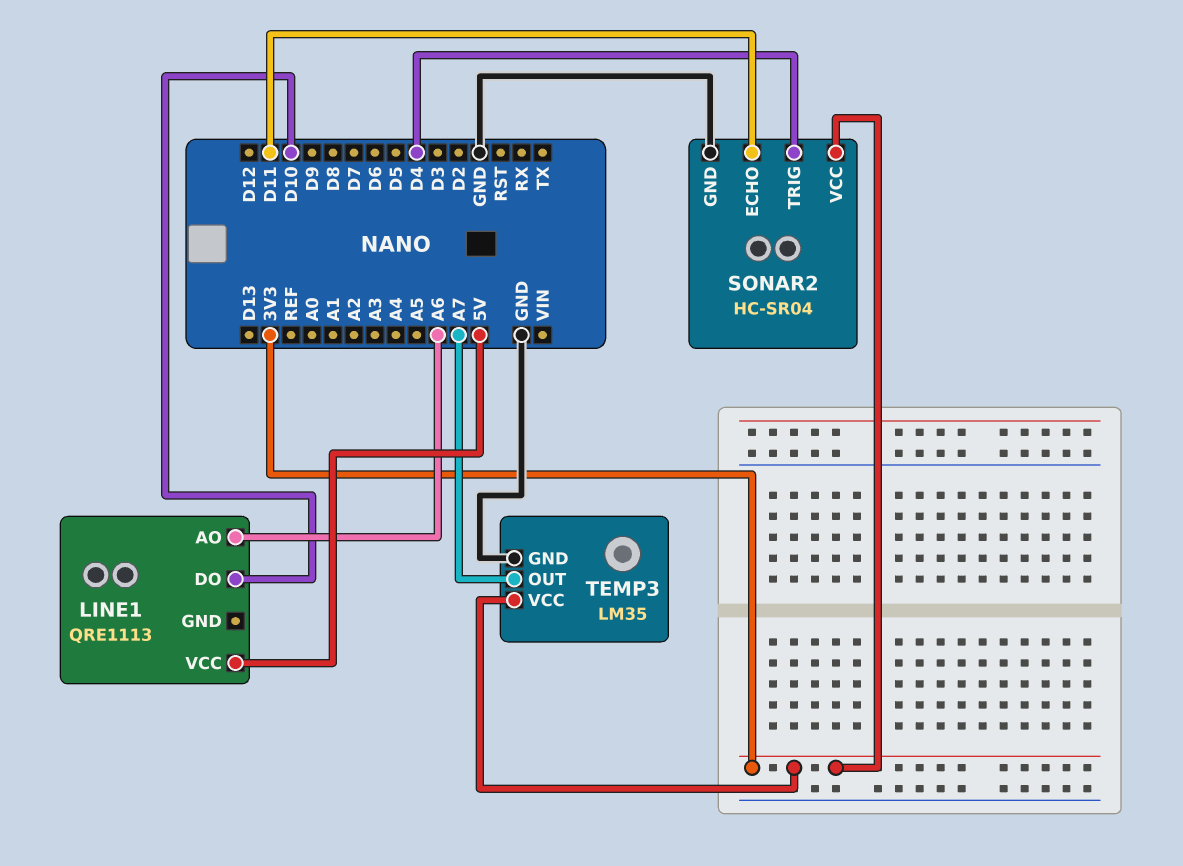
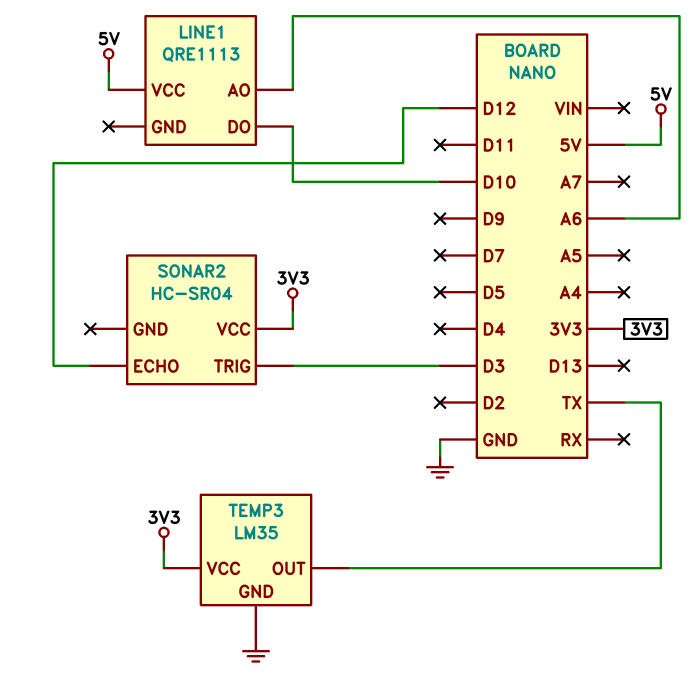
SONAR2 pin ECHO: D11 -> D12
SONAR2 pin GND: GND -> none
SONAR2 pin TRIG: D4 -> D3
TEMP3 pin OUT: A7 -> TX

